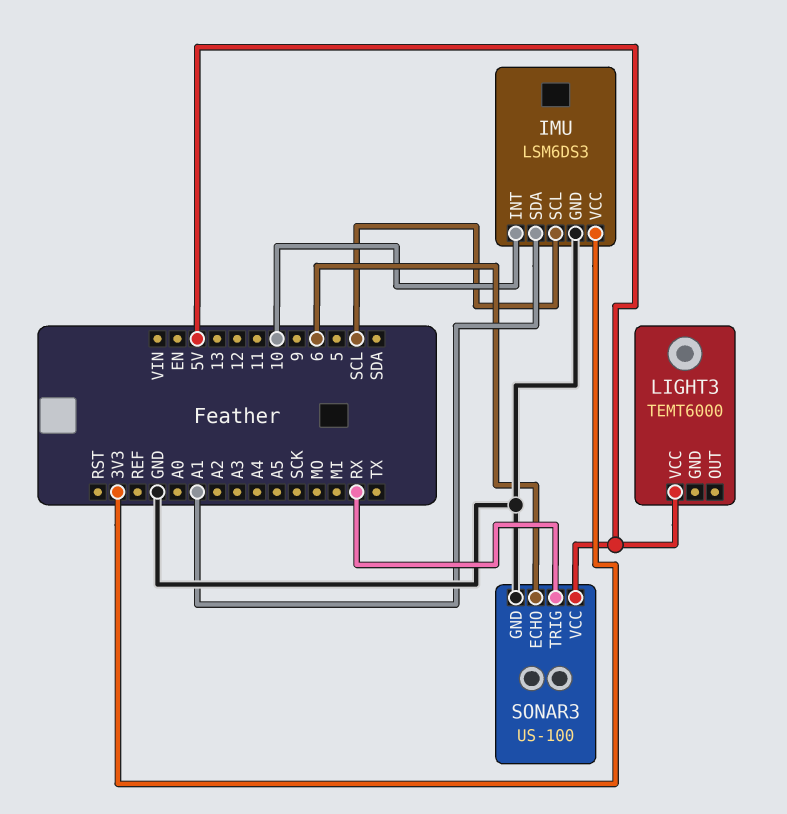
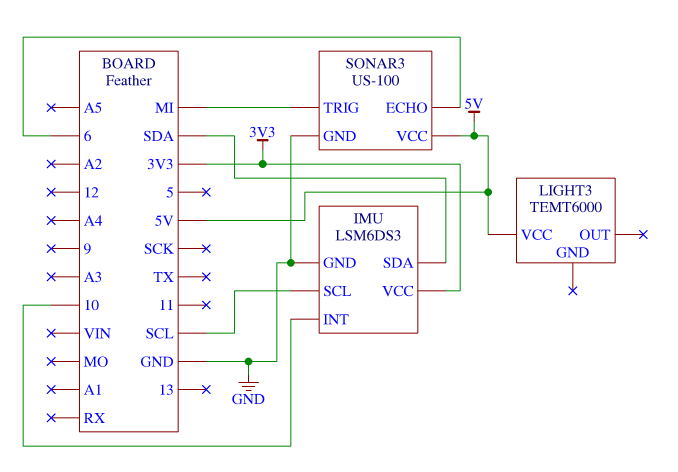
IMU pin SDA: A1 -> SDA
SONAR3 pin TRIG: RX -> MI

